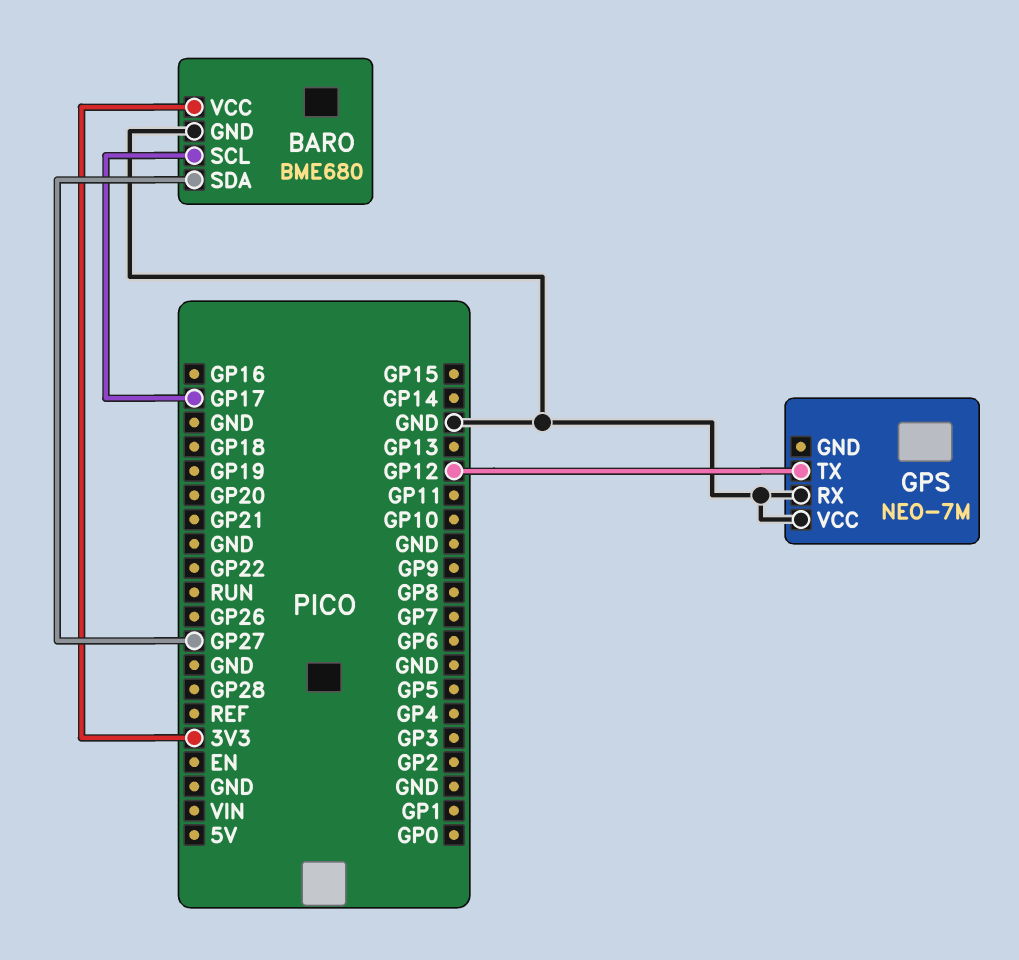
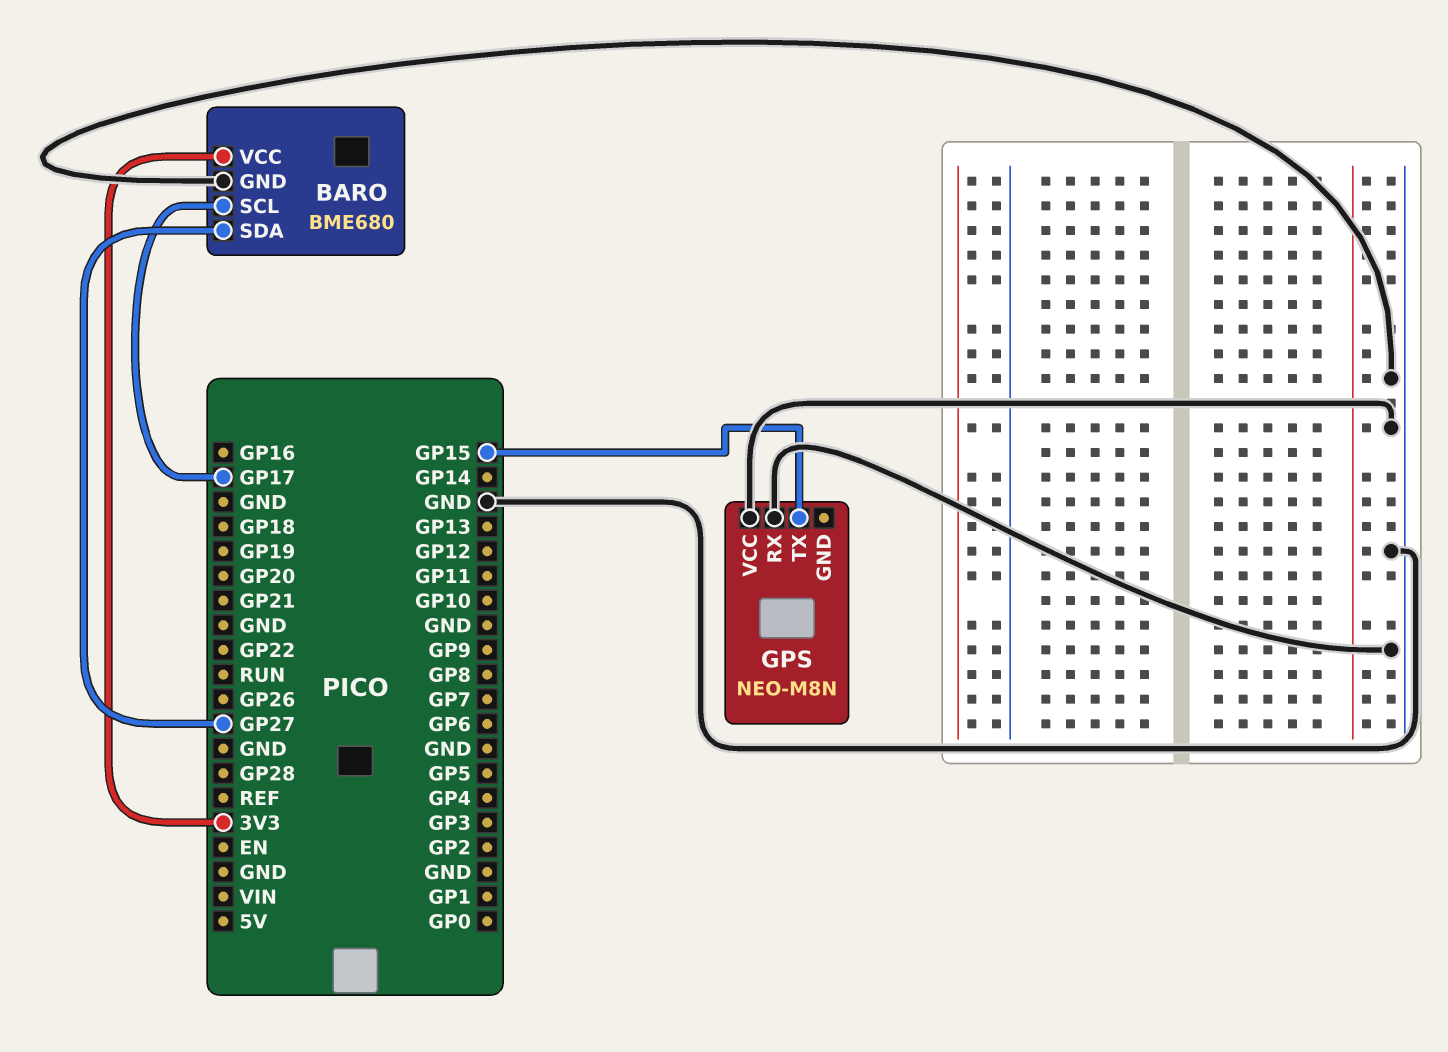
GPS: NEO-7M -> NEO-M8N
GPS pin TX: GP12 -> GP15

